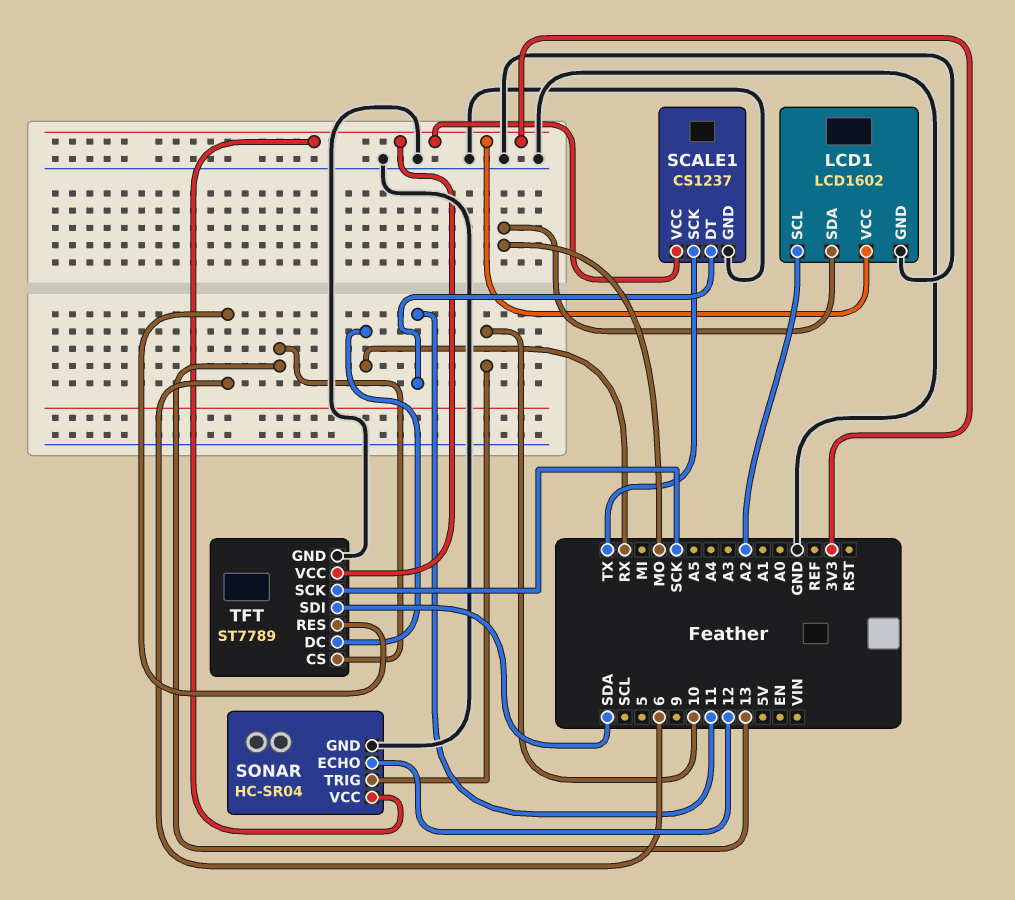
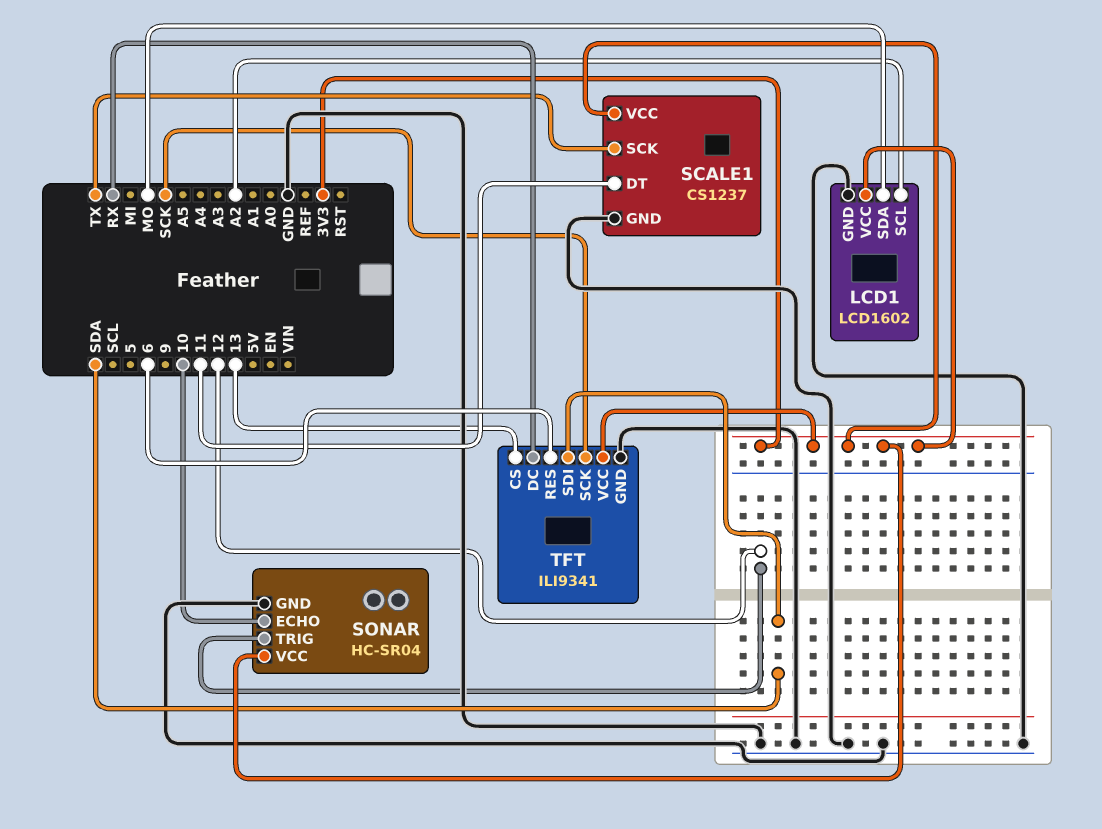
SONAR pin ECHO: 12 -> 10
SONAR pin TRIG: 10 -> 12
TFT: ST7789 -> ILI9341

